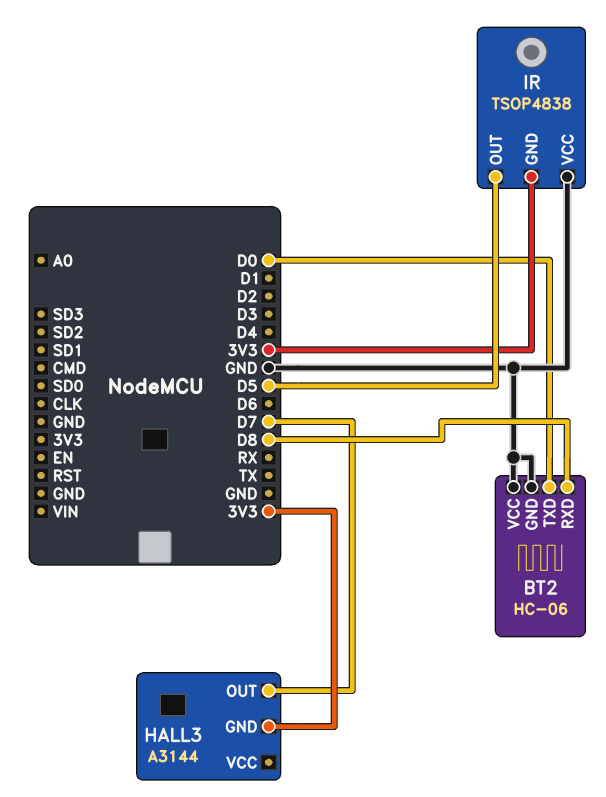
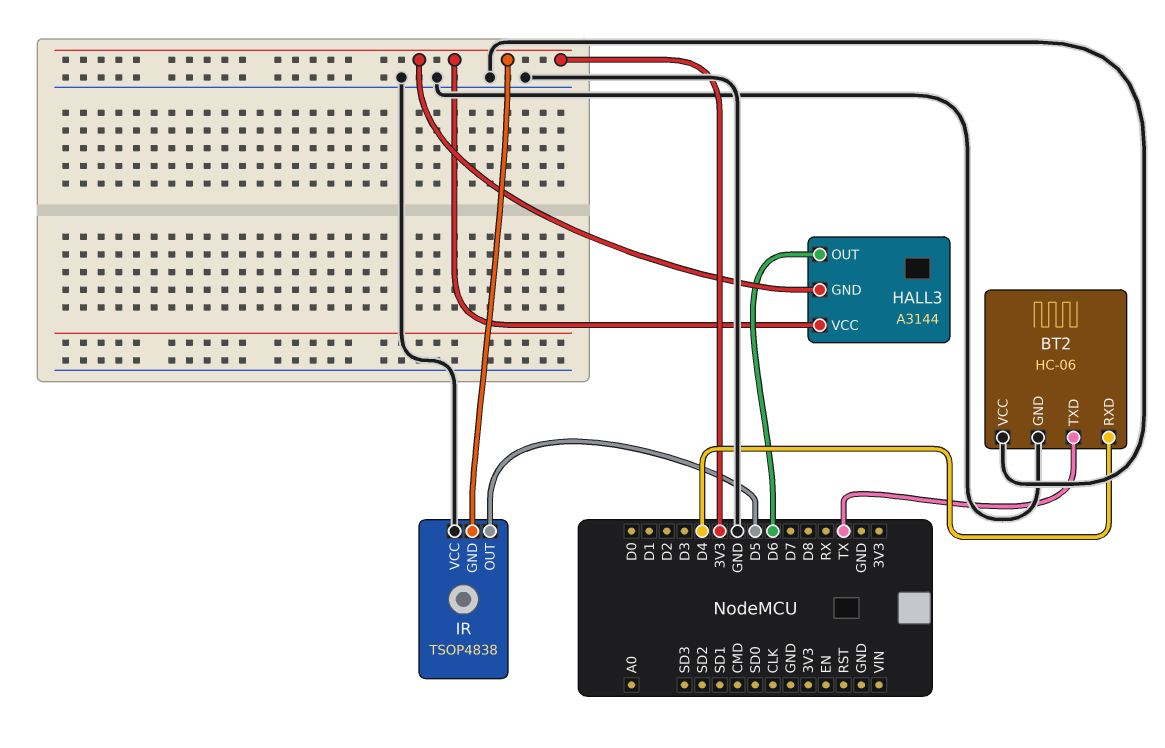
BT2 pin RXD: D8 -> D4
BT2 pin TXD: D0 -> TX
HALL3 pin OUT: D7 -> D6
HALL3 pin VCC: none -> 3V3

